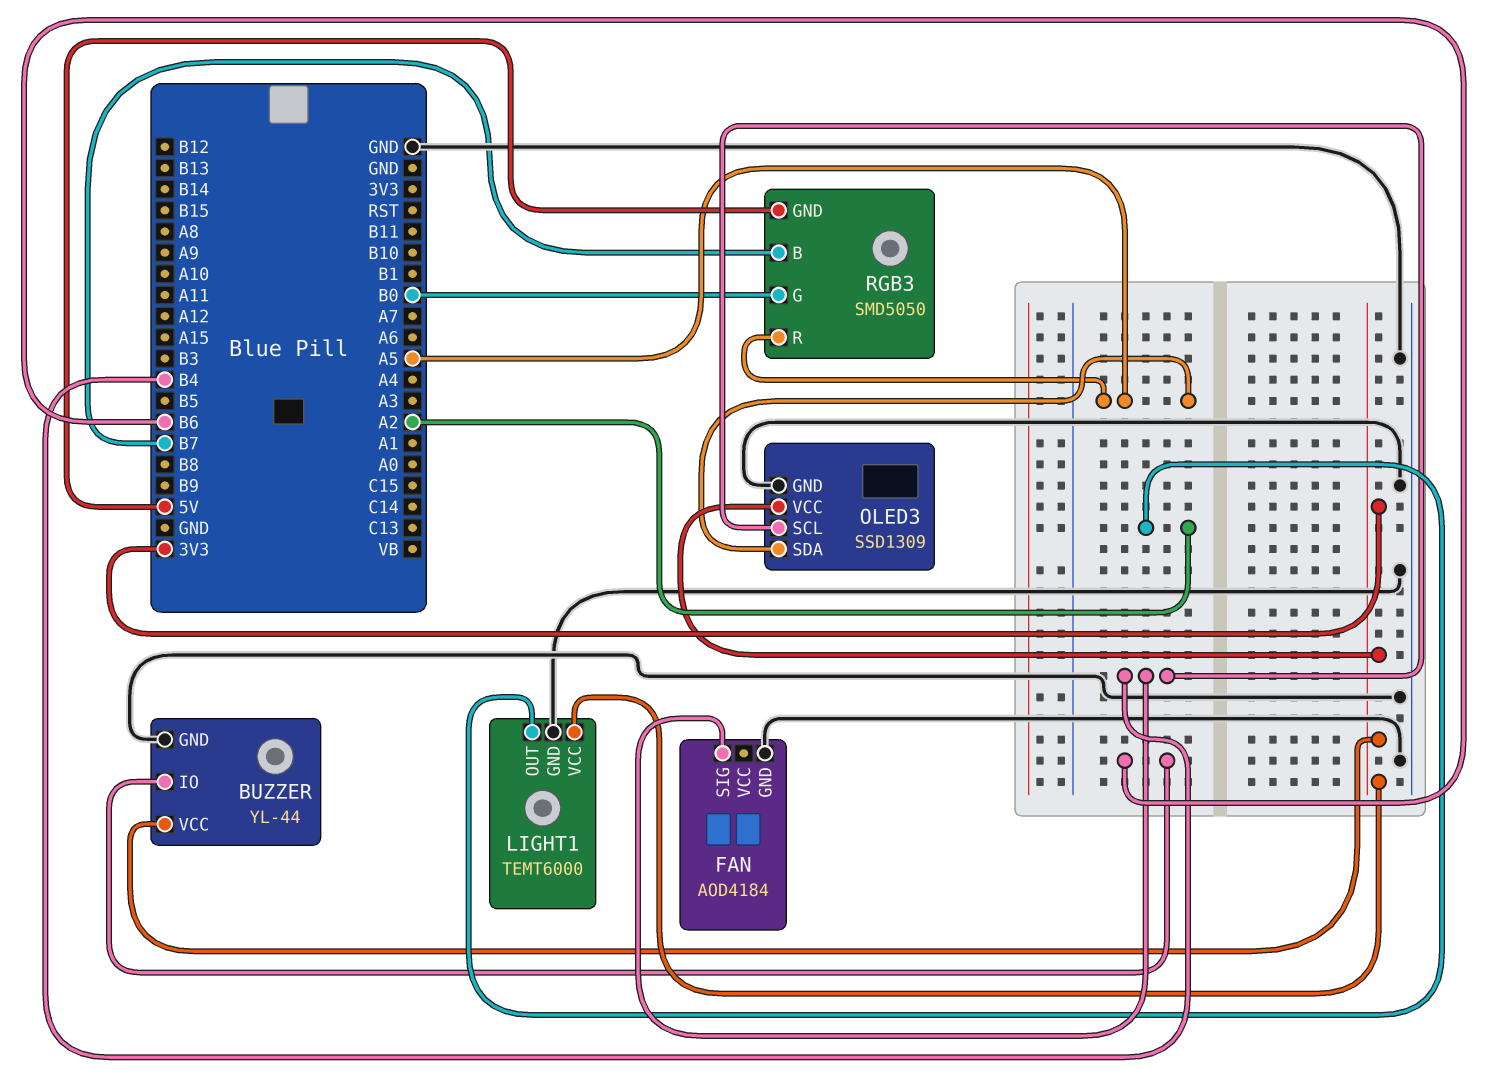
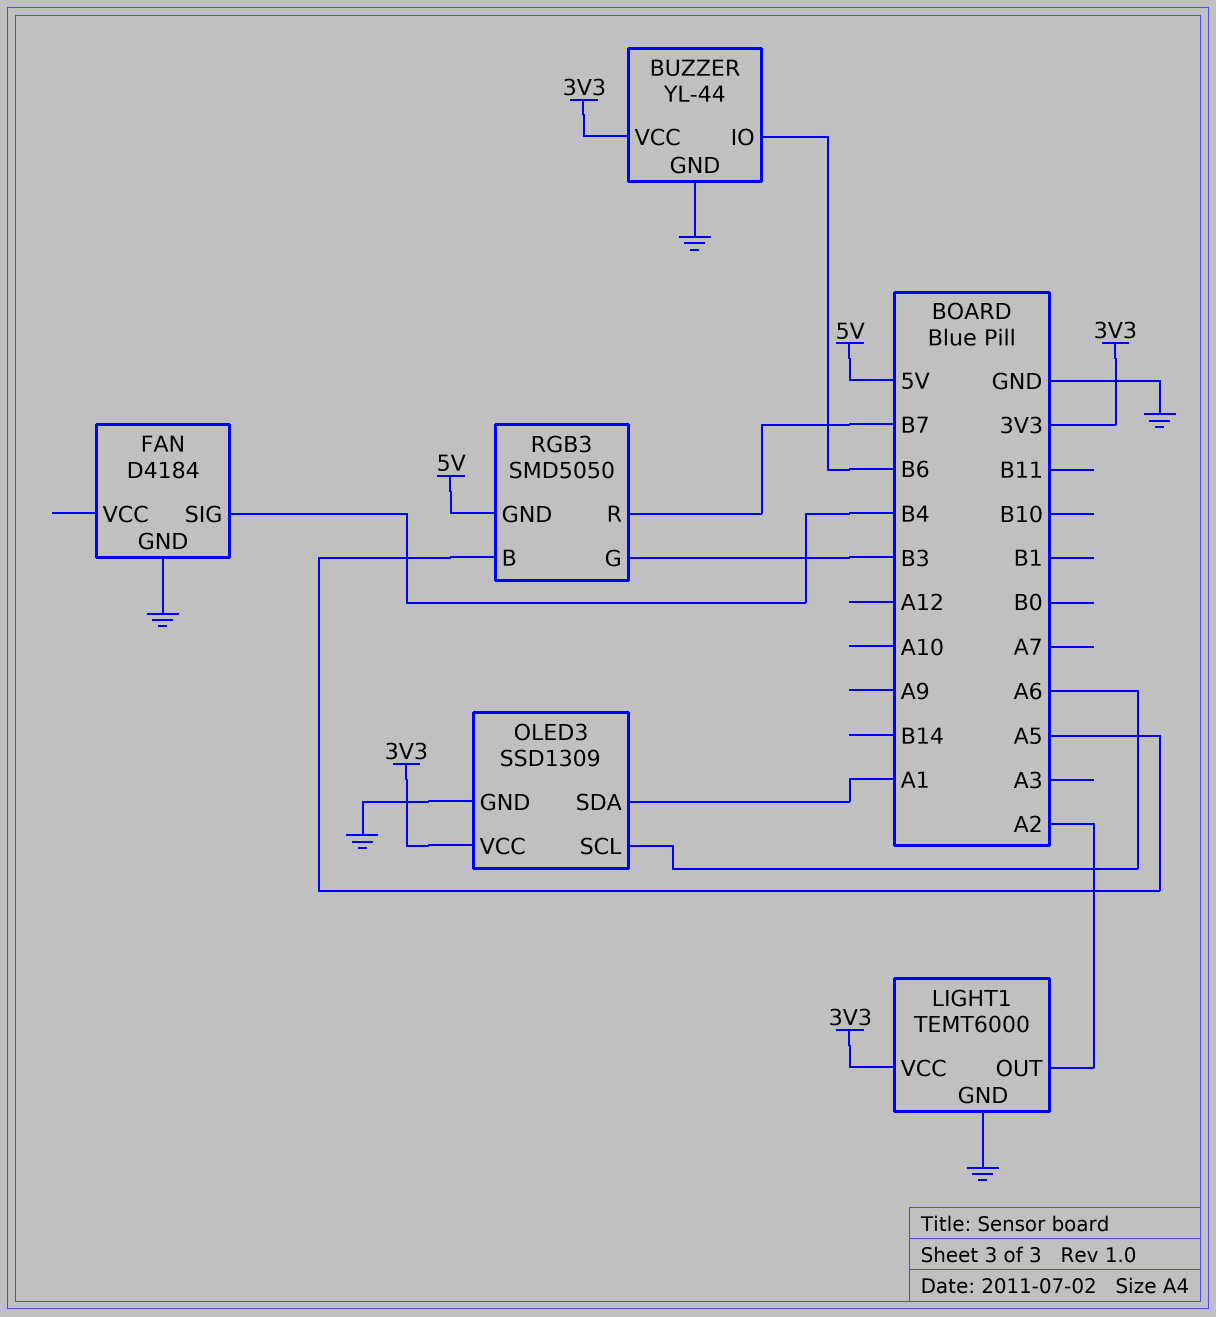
FAN: AOD4184 -> D4184
OLED3 pin SCL: B4 -> A6
OLED3 pin SDA: A5 -> A1
RGB3 pin B: B7 -> A5
RGB3 pin G: B0 -> B3
RGB3 pin R: A5 -> B7

